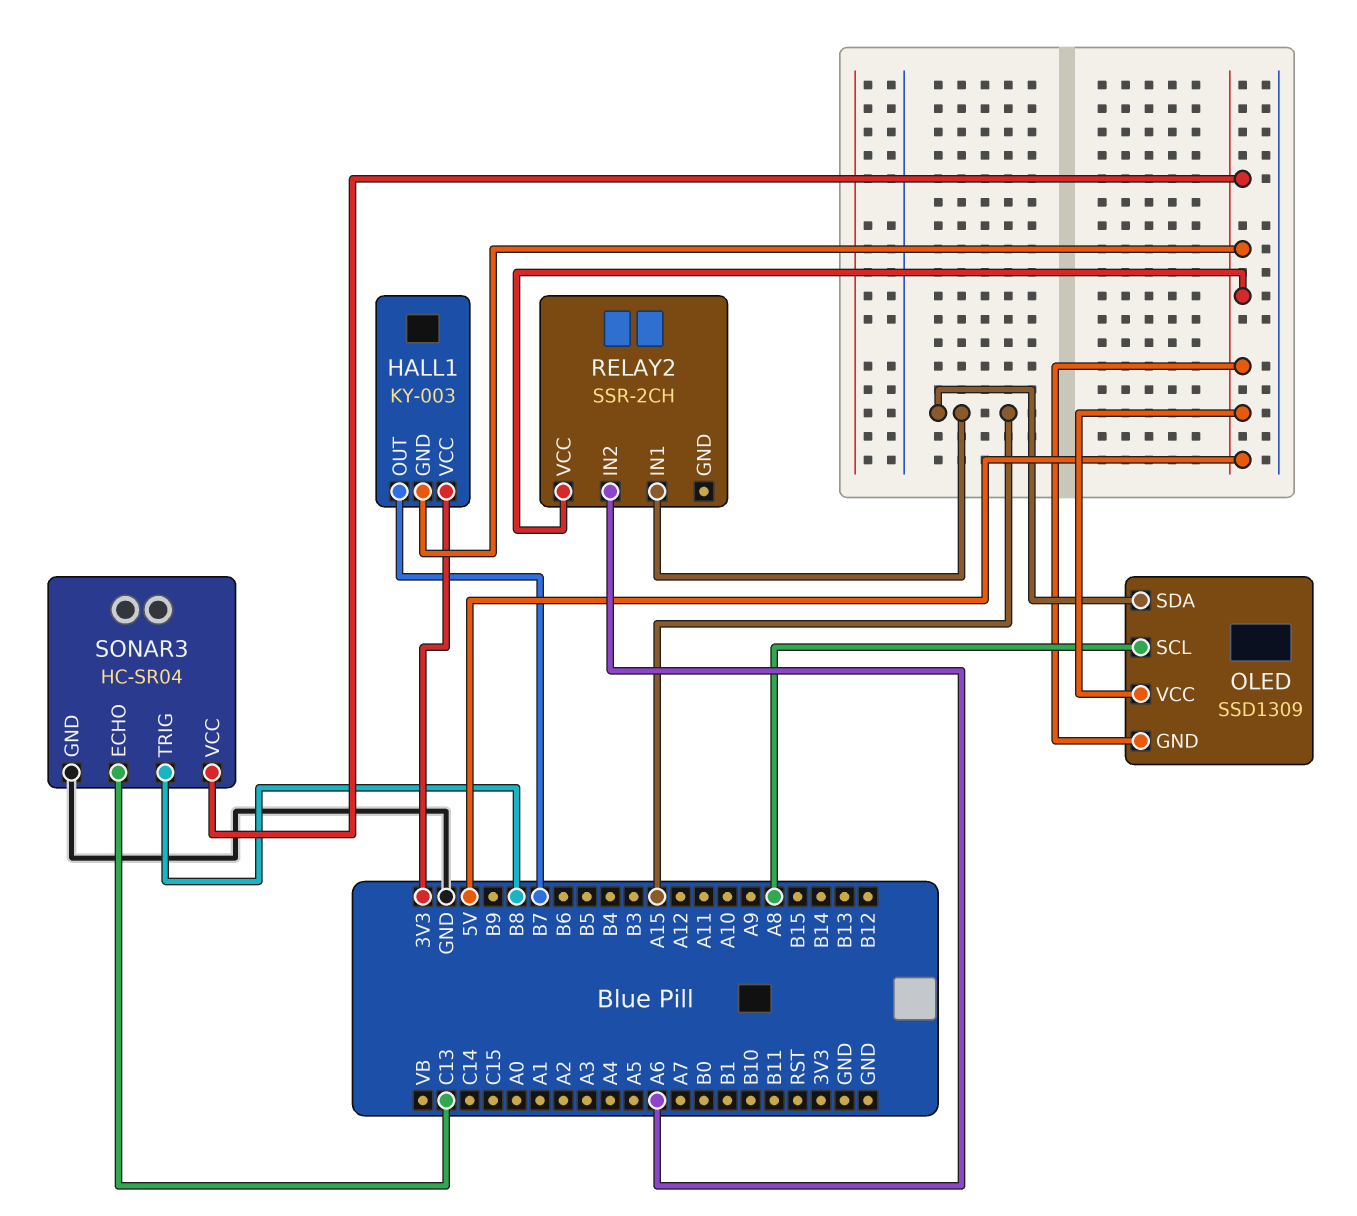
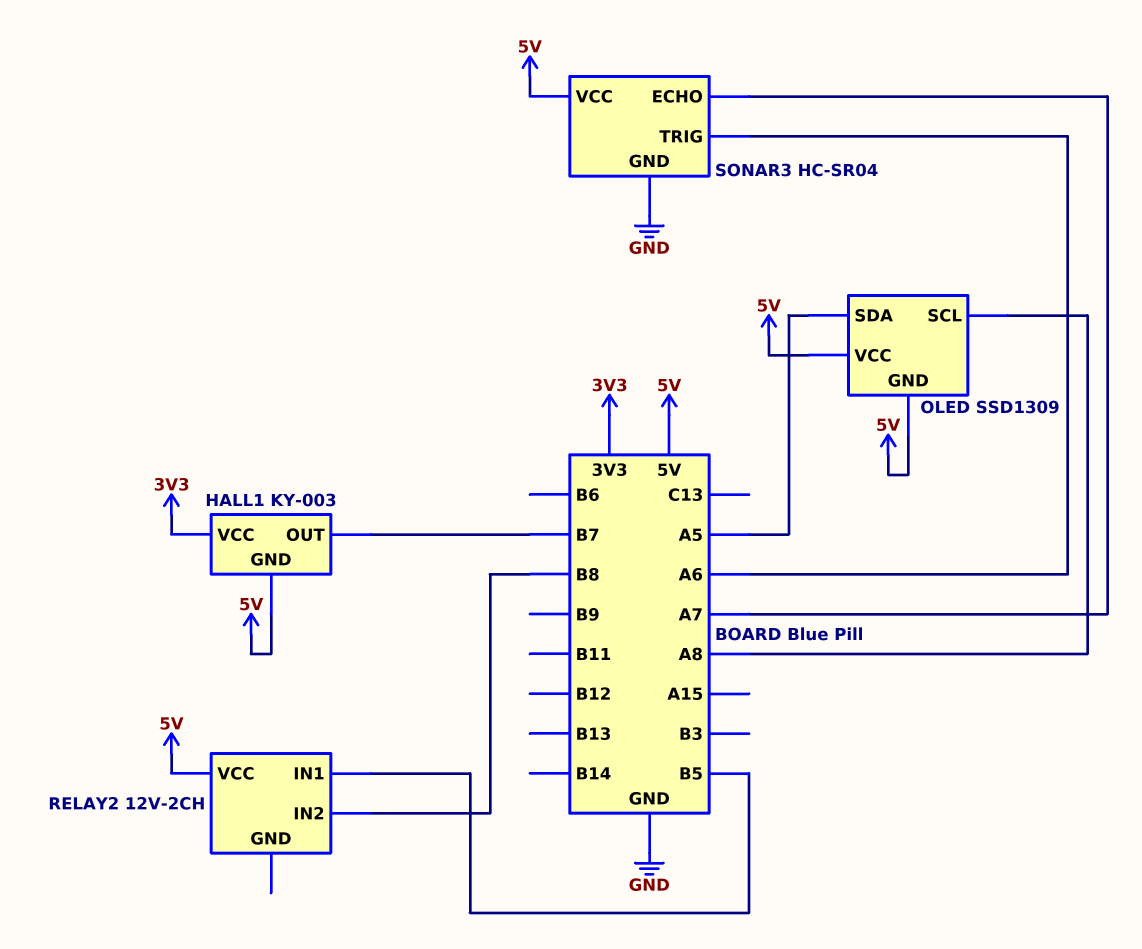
OLED pin SDA: A15 -> A5
RELAY2: SSR-2CH -> 12V-2CH
RELAY2 pin IN1: A15 -> B5
RELAY2 pin IN2: A6 -> B8
SONAR3 pin ECHO: C13 -> A7
SONAR3 pin TRIG: B8 -> A6

